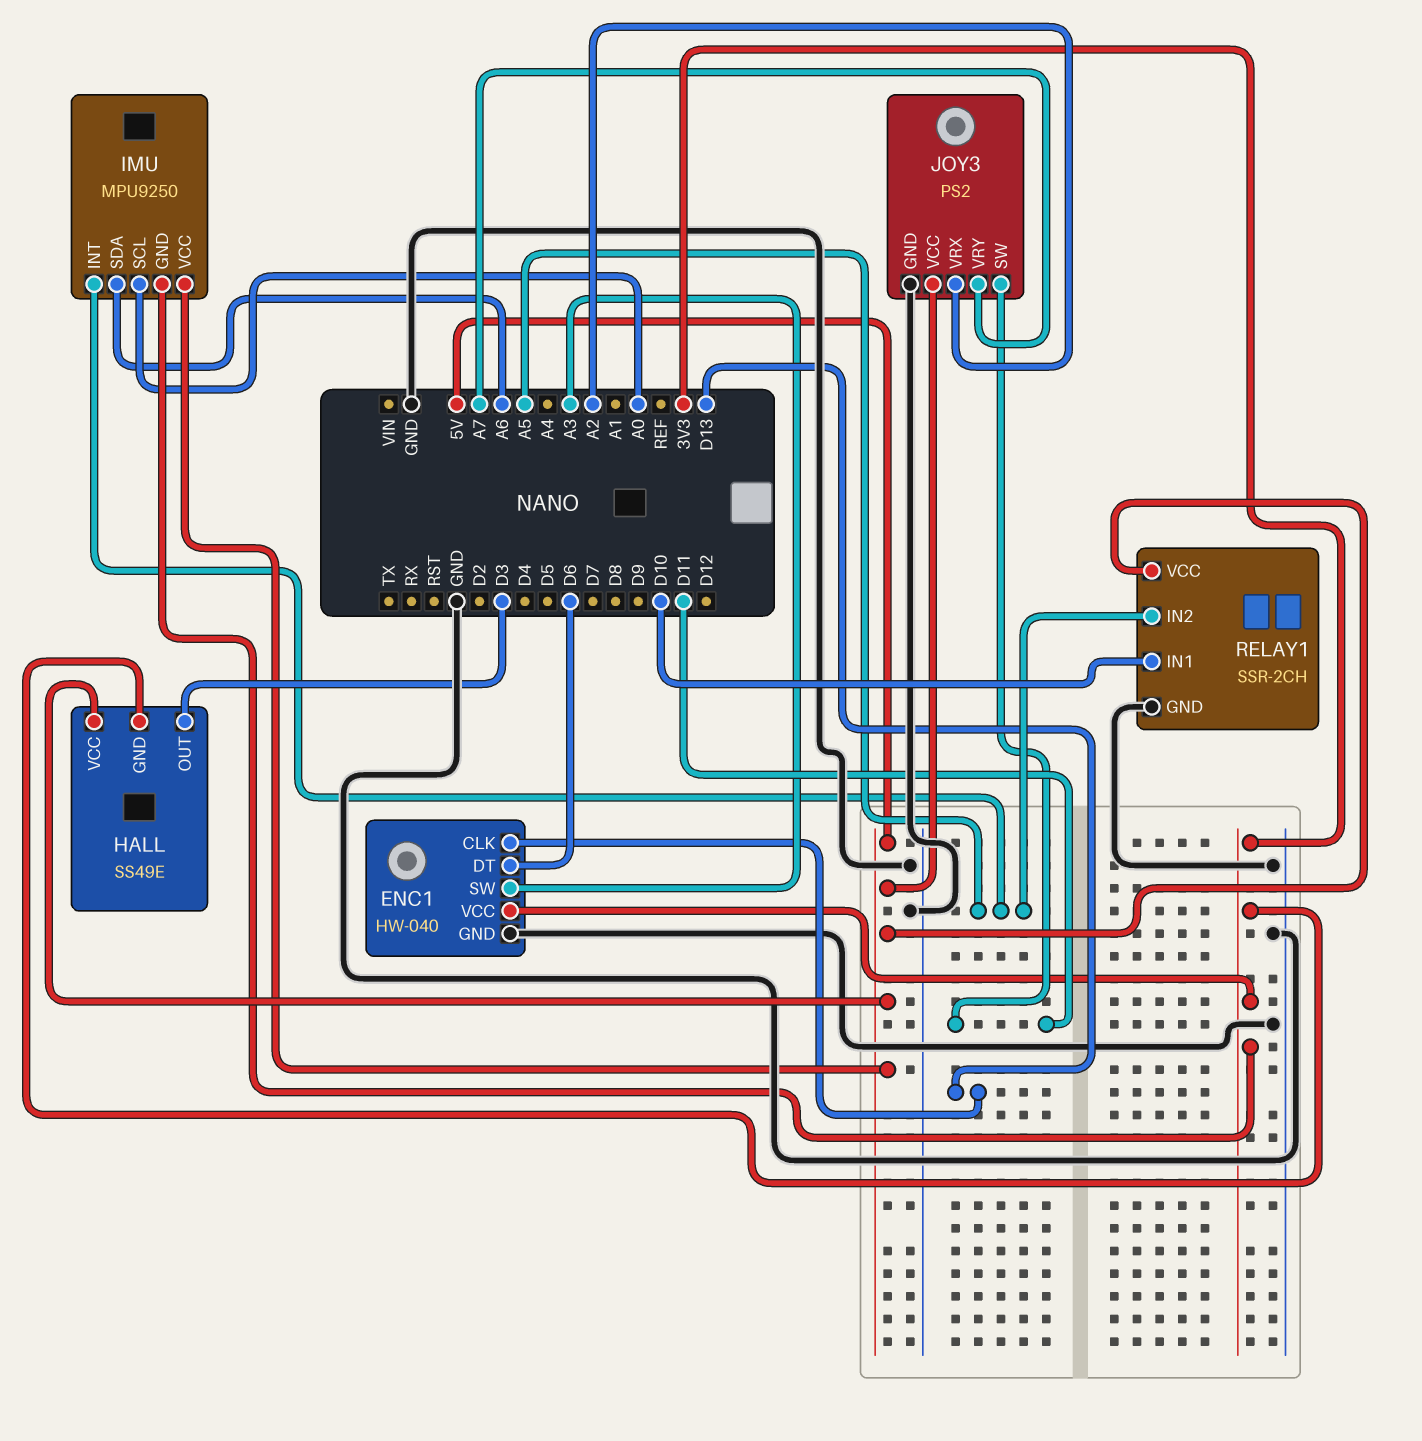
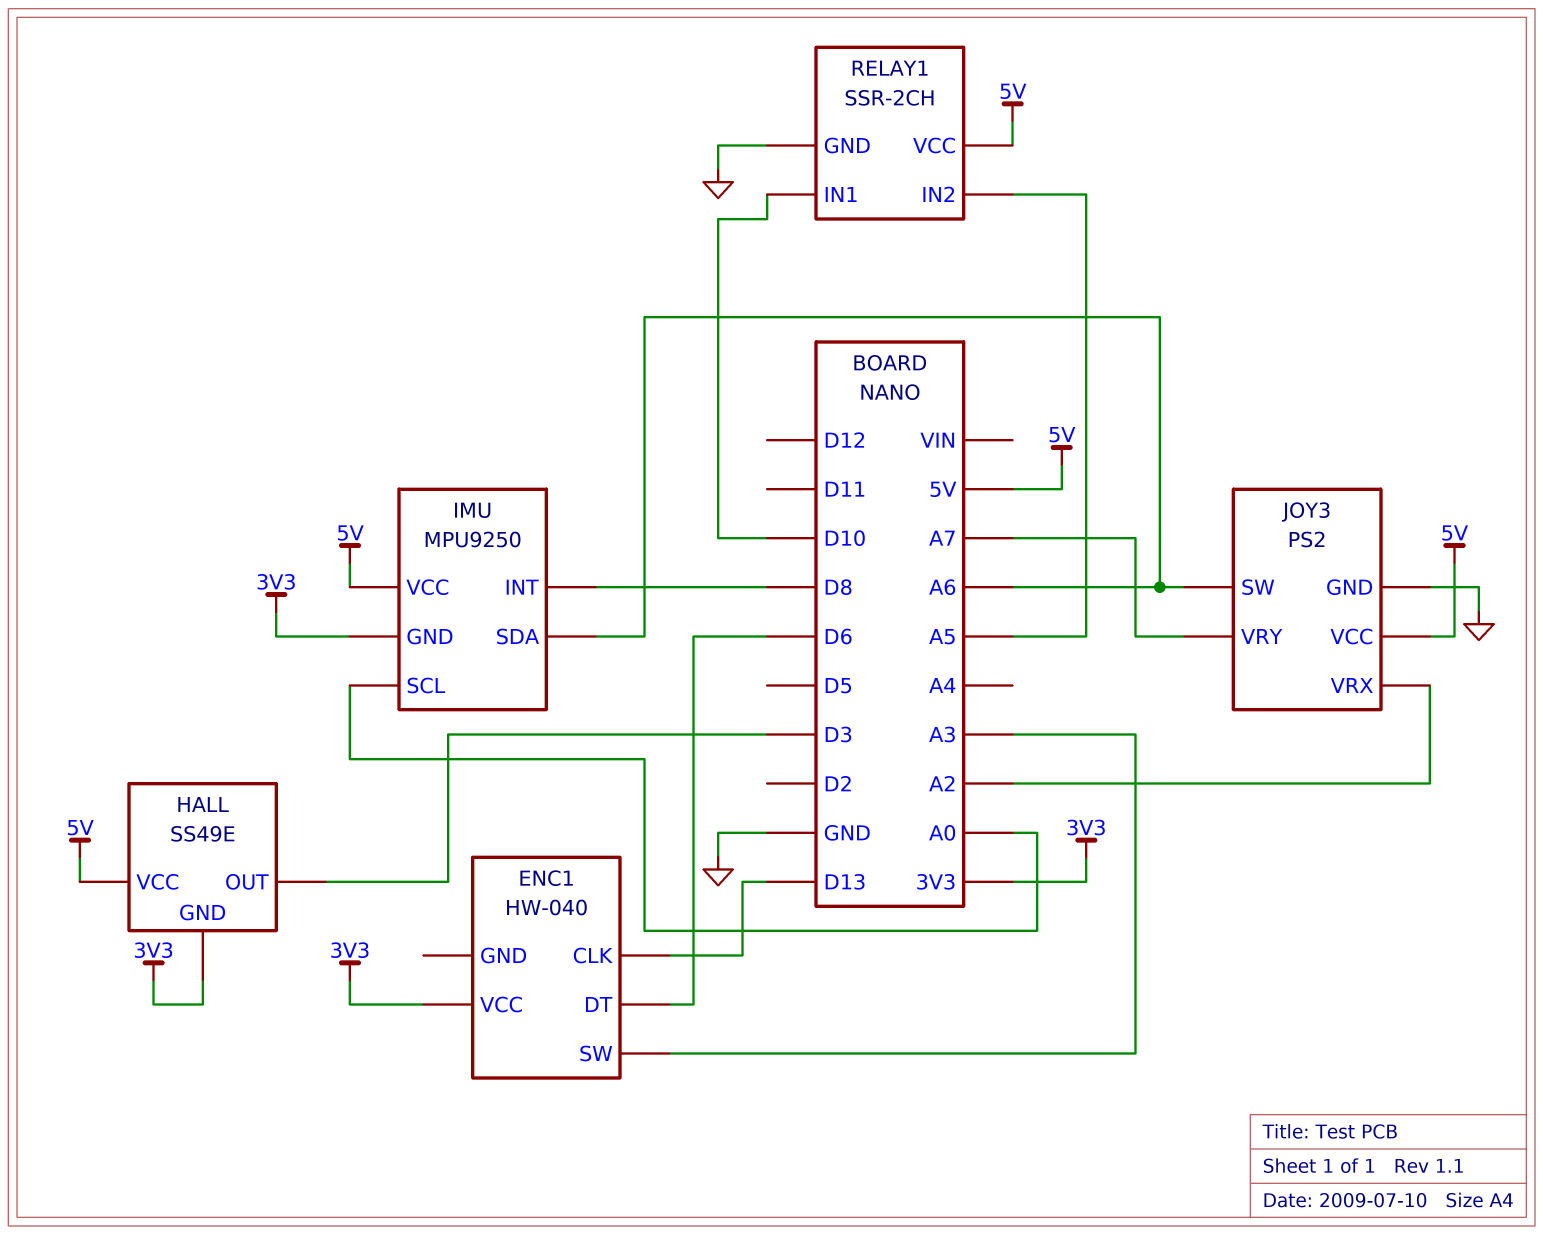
ENC1 pin GND: GND -> none
IMU pin INT: A5 -> D8
JOY3 pin SW: D11 -> A6

